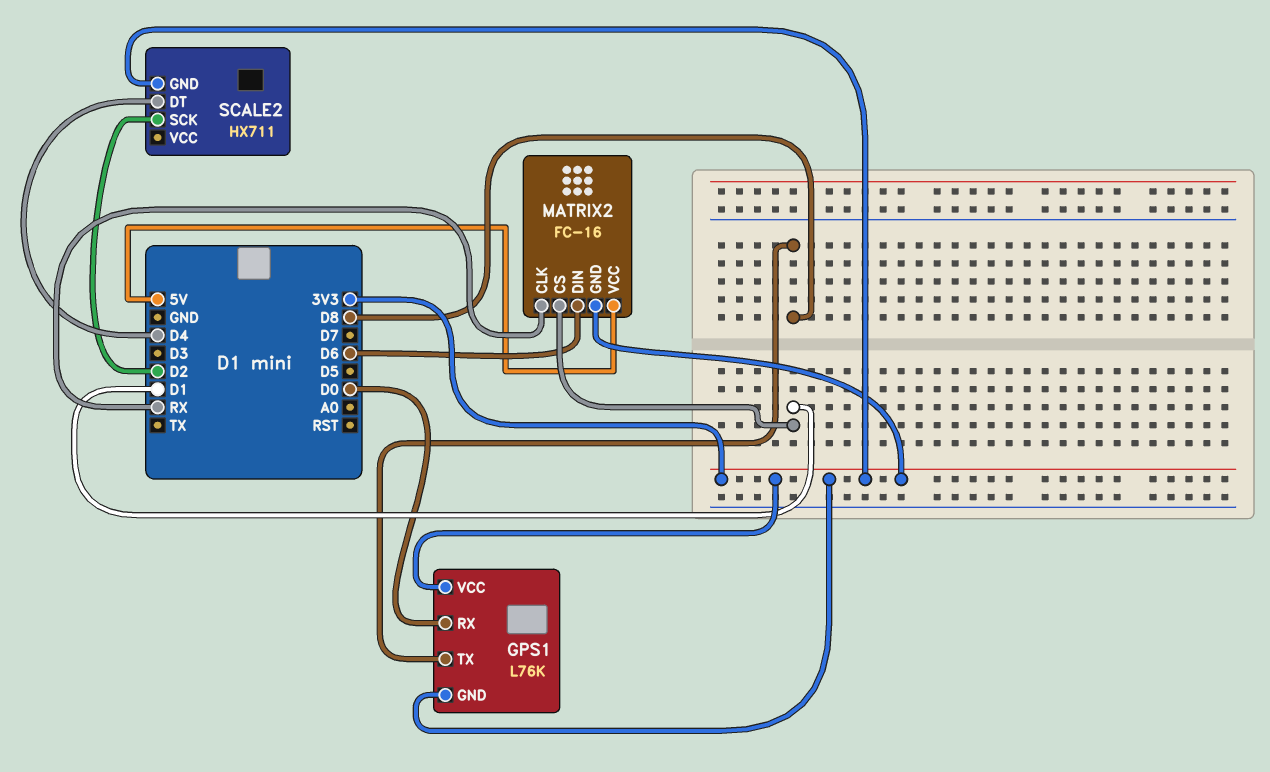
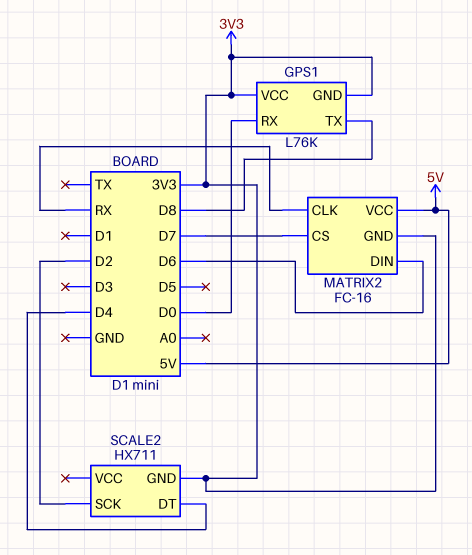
MATRIX2 pin CS: D1 -> D7

